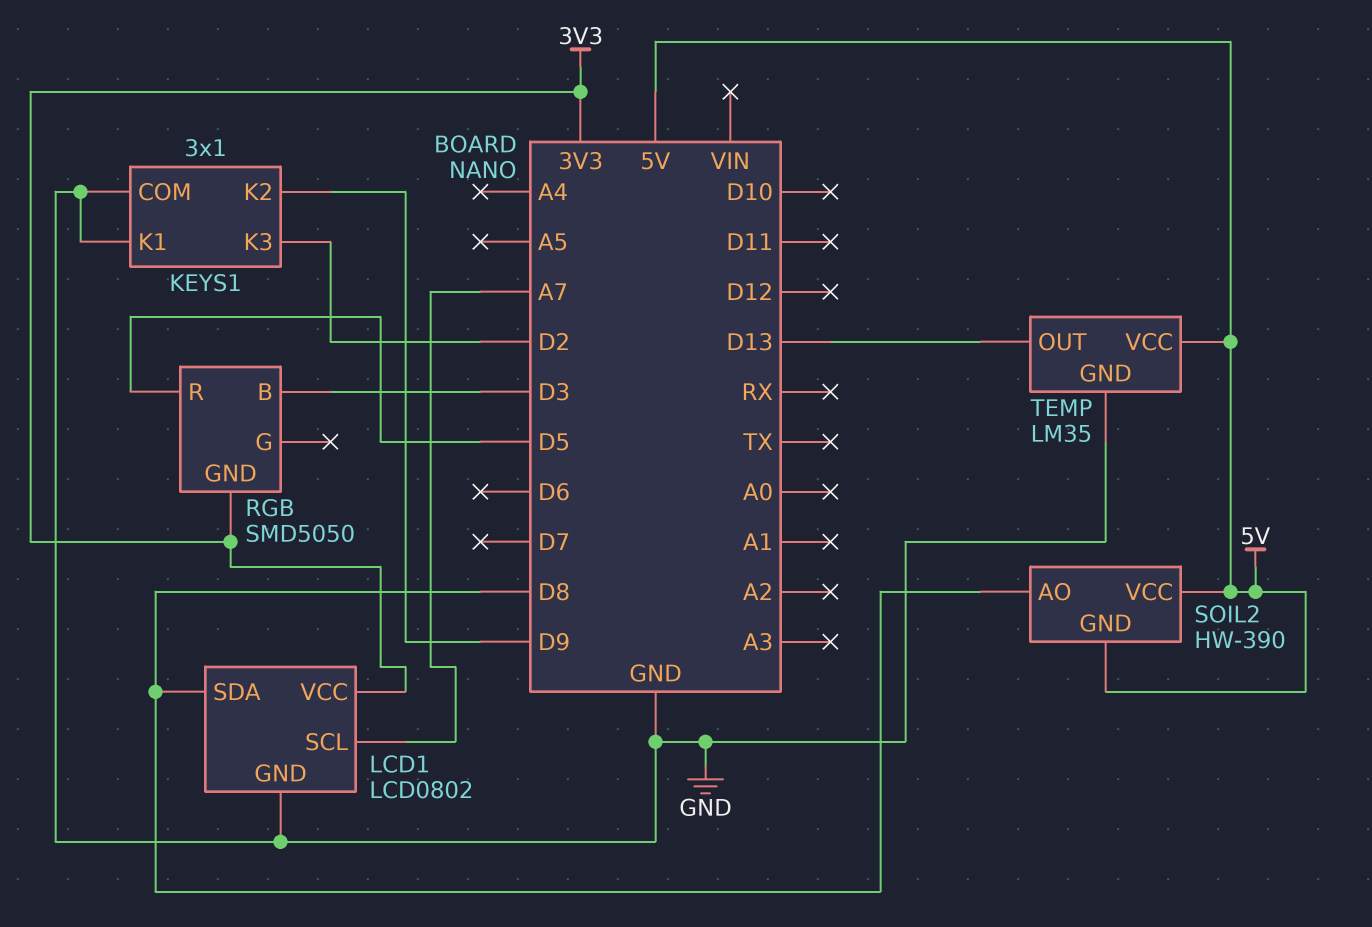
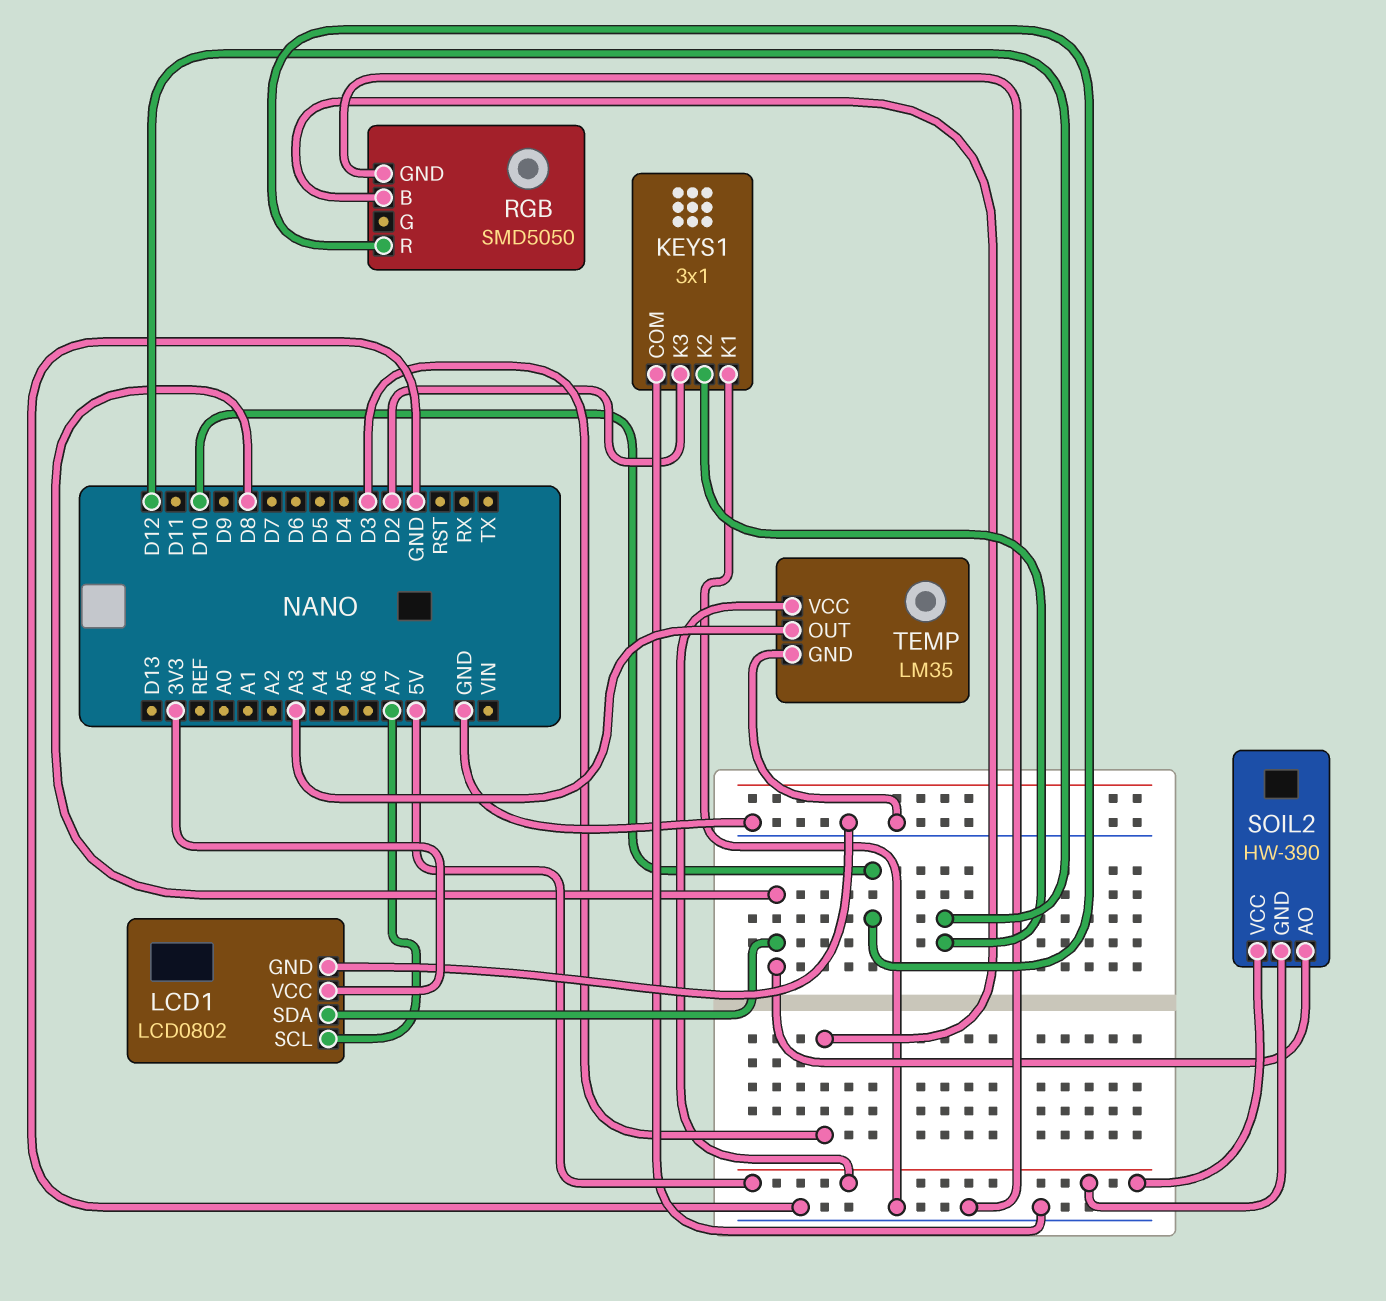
KEYS1 pin K2: D9 -> D12
RGB pin GND: 3V3 -> GND
RGB pin R: D5 -> D10
TEMP pin OUT: D13 -> A3

